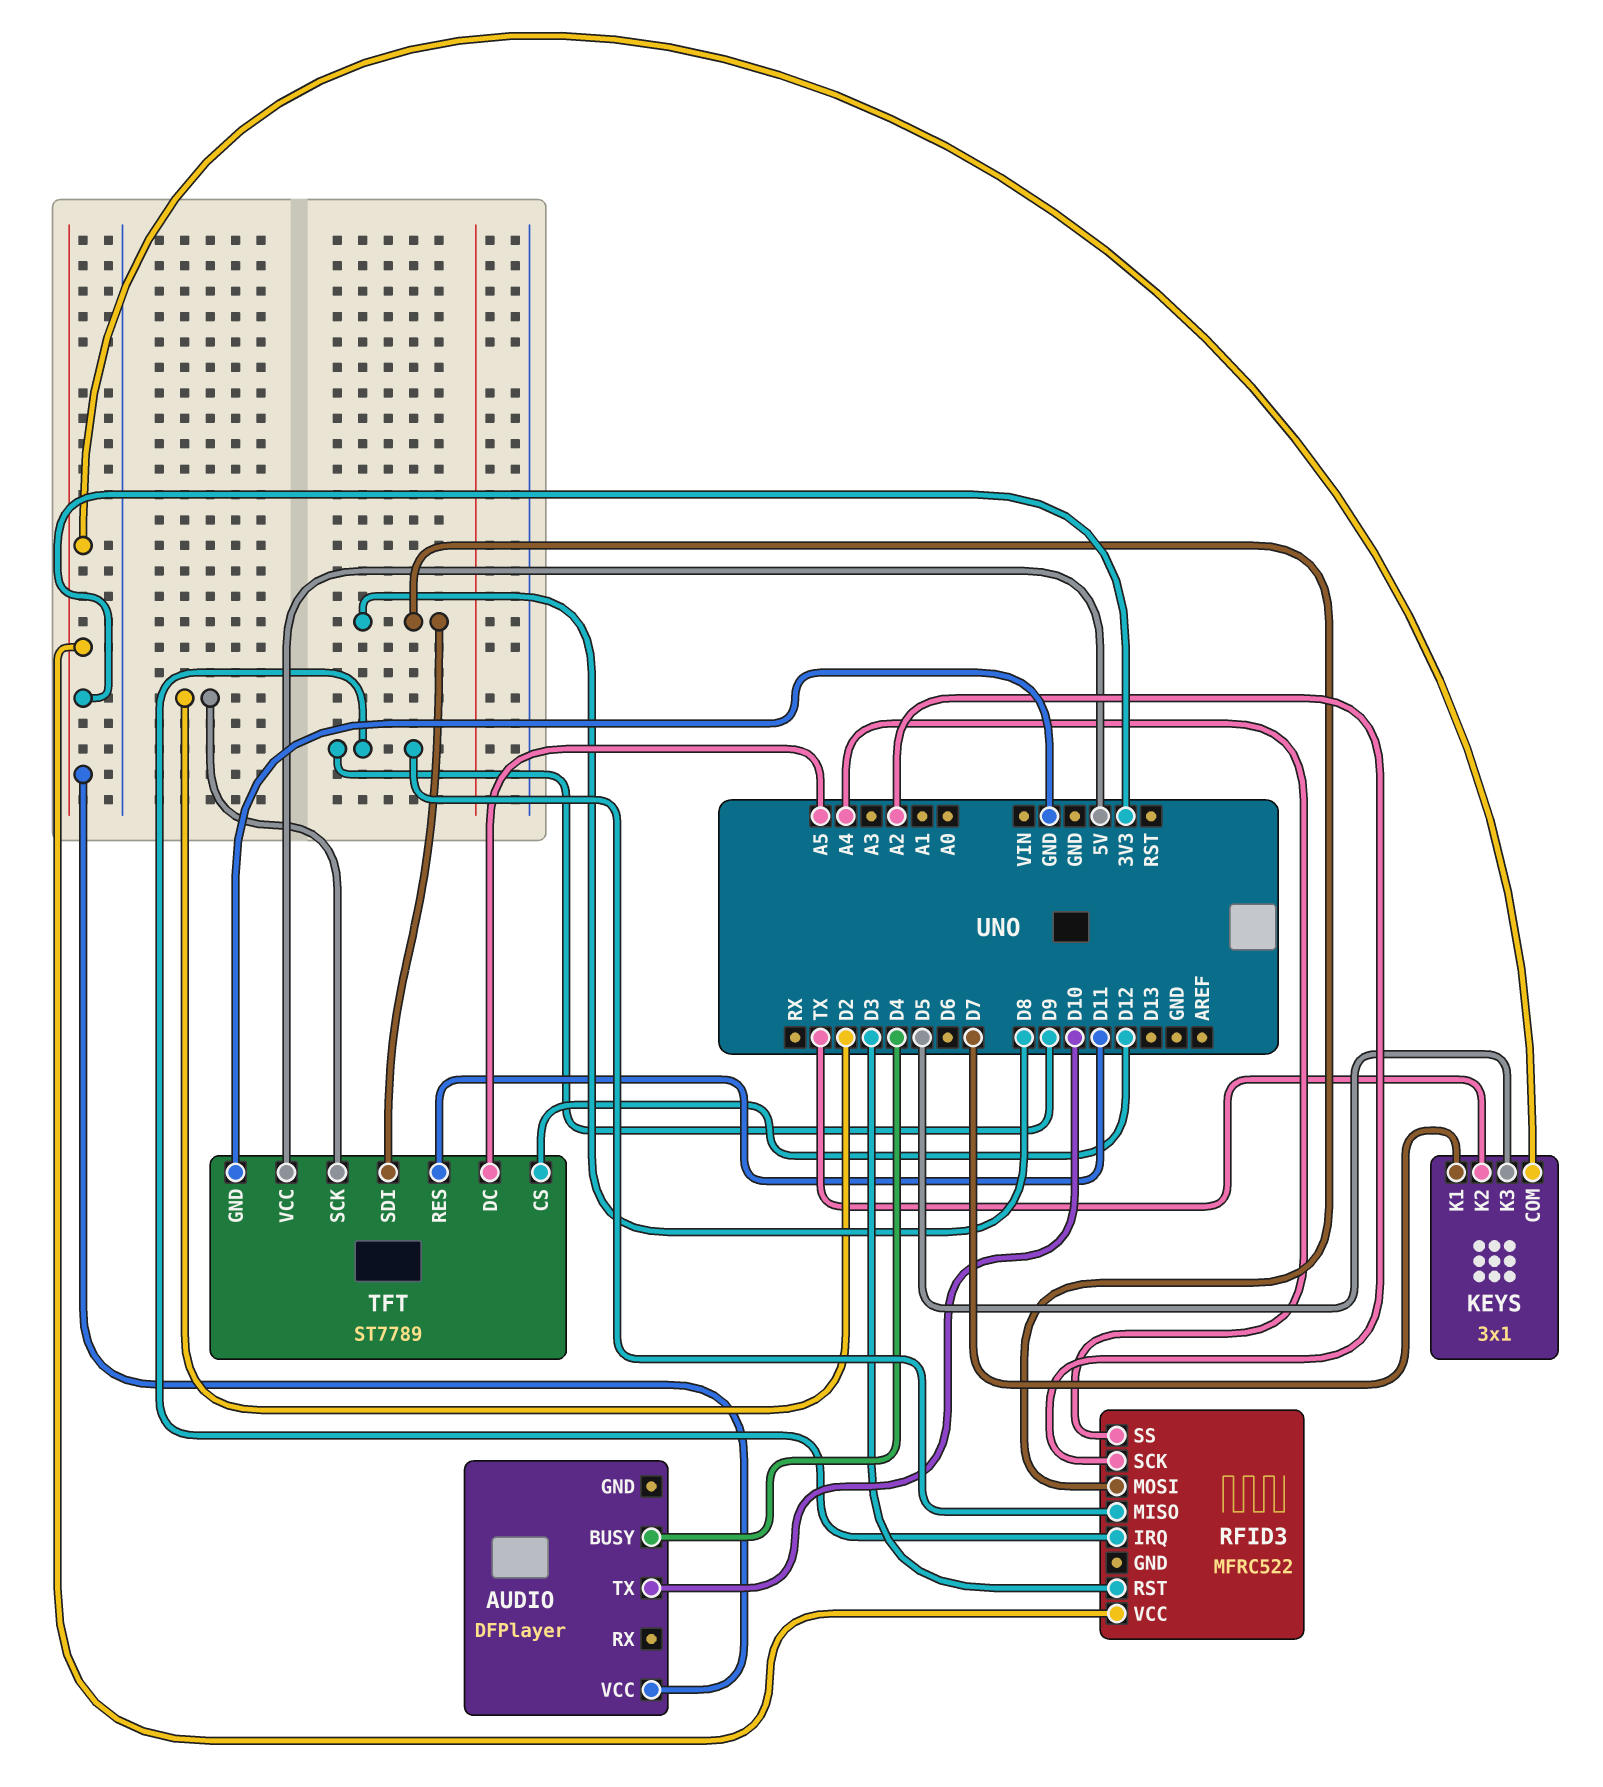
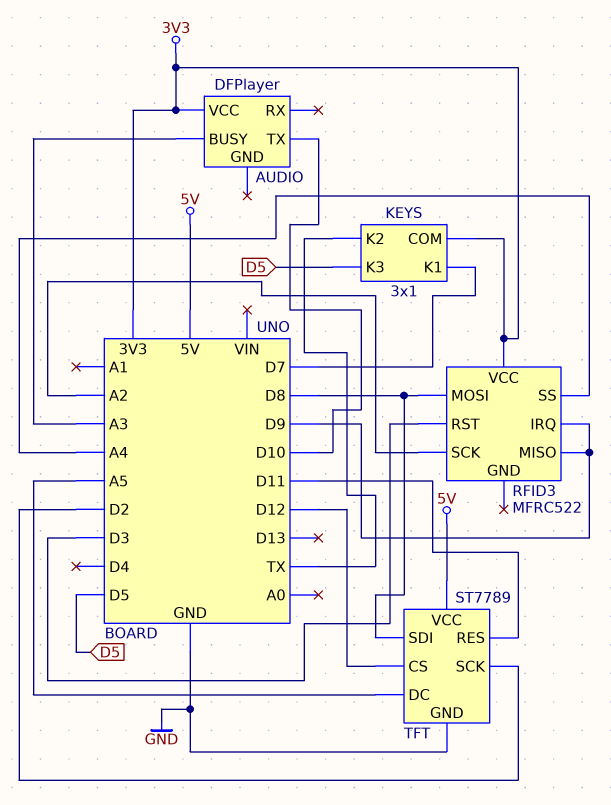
AUDIO pin BUSY: D4 -> A3

